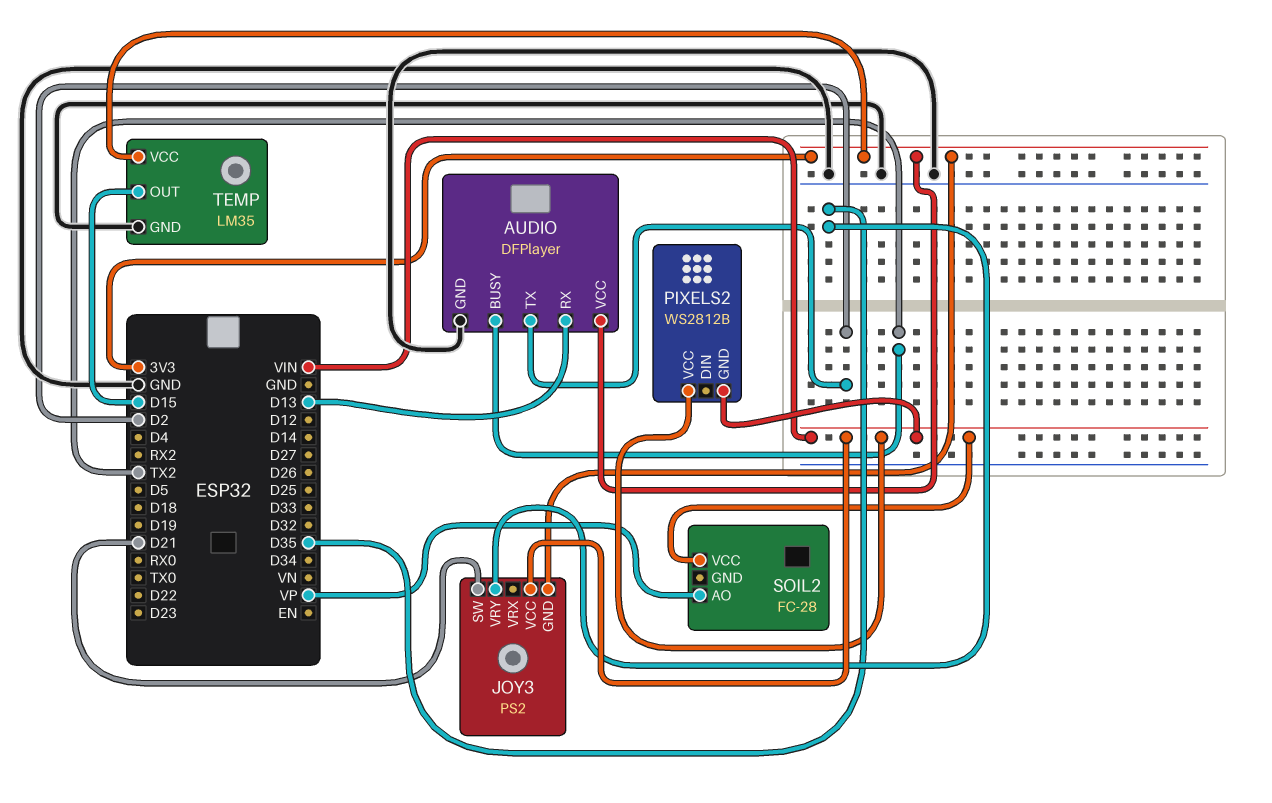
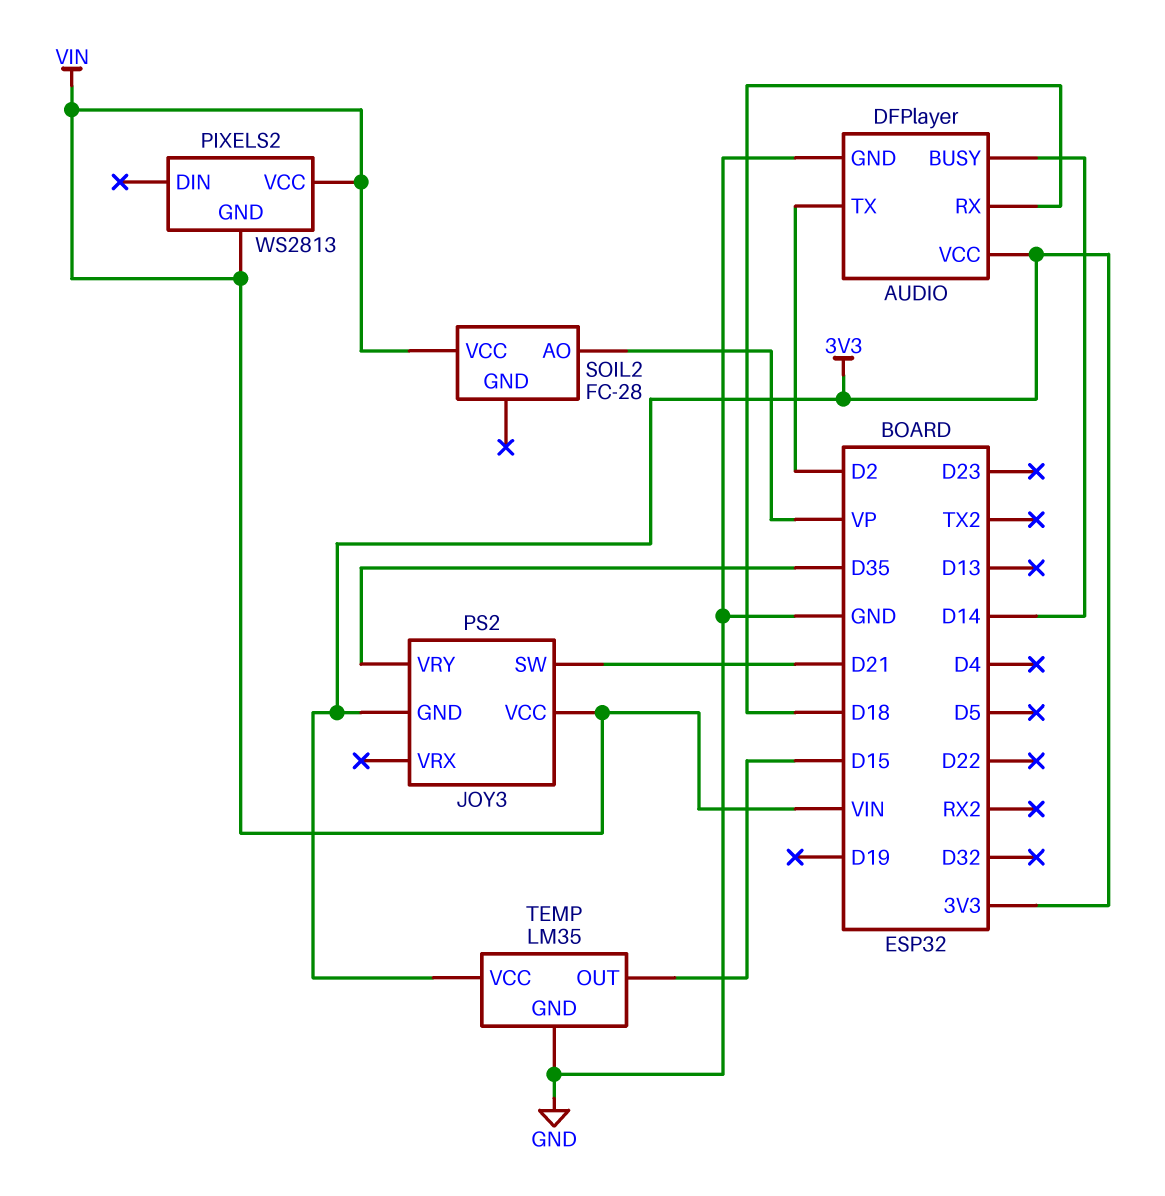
AUDIO pin BUSY: TX2 -> D14
AUDIO pin RX: D13 -> D18
PIXELS2: WS2812B -> WS2813

